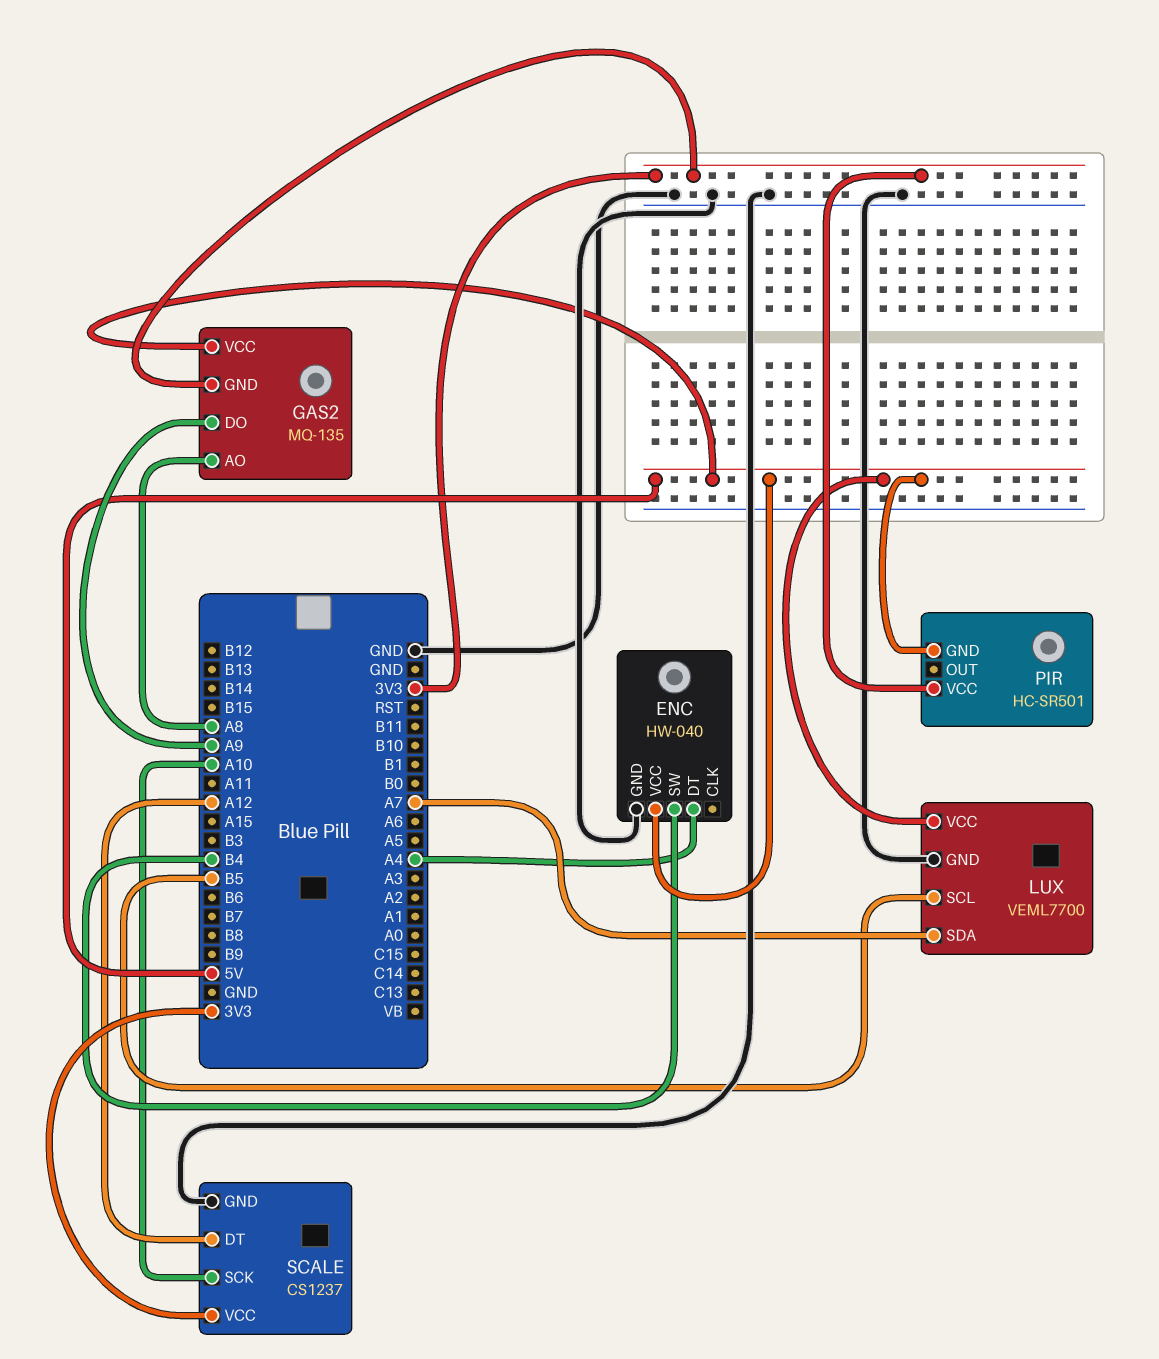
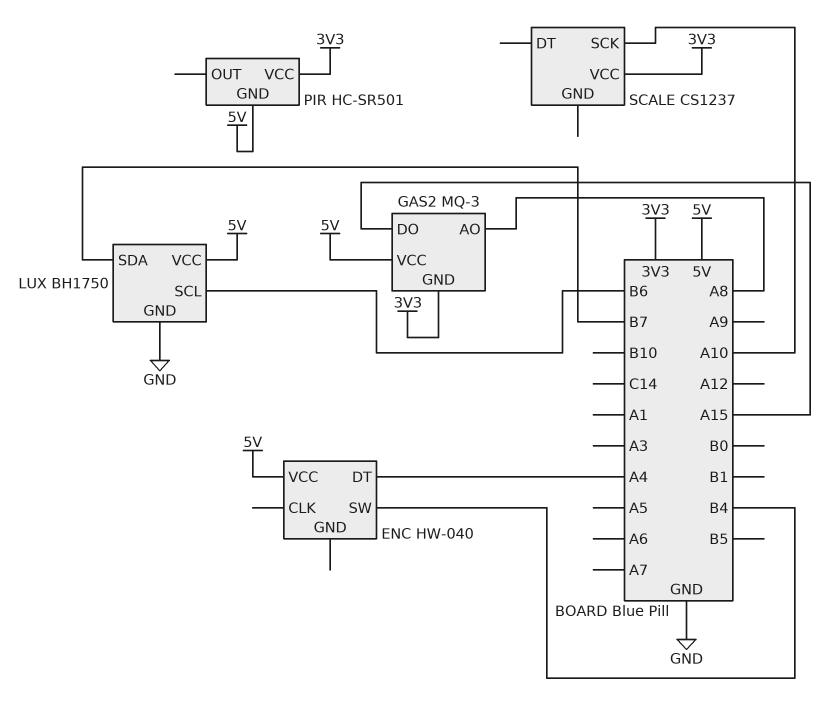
ENC pin GND: GND -> none
GAS2: MQ-135 -> MQ-3
GAS2 pin DO: A9 -> A15
LUX: VEML7700 -> BH1750
LUX pin SCL: B5 -> B6
LUX pin SDA: A7 -> B7
SCALE pin DT: A12 -> none
SCALE pin GND: GND -> none

